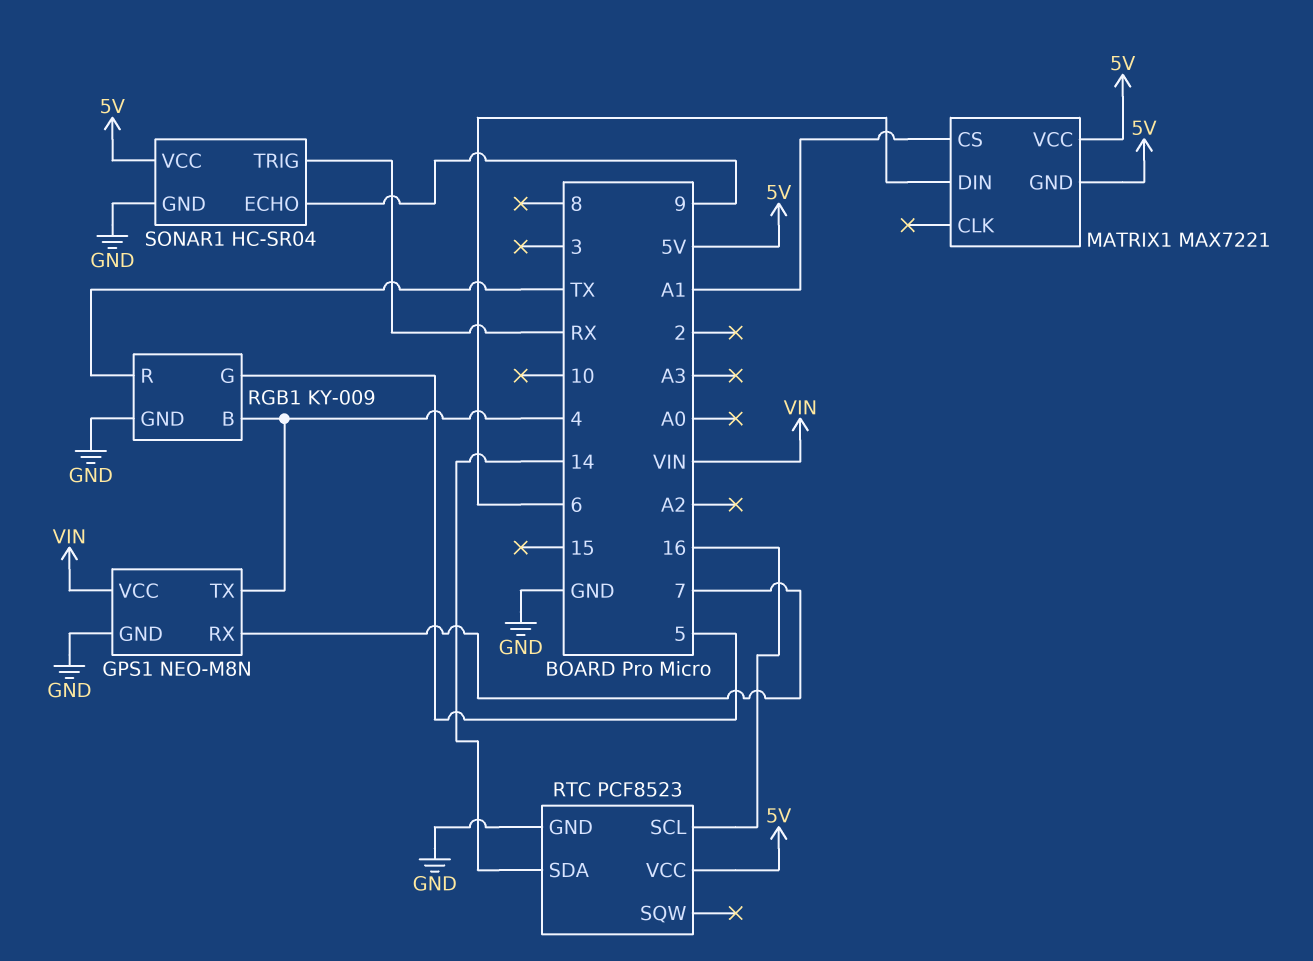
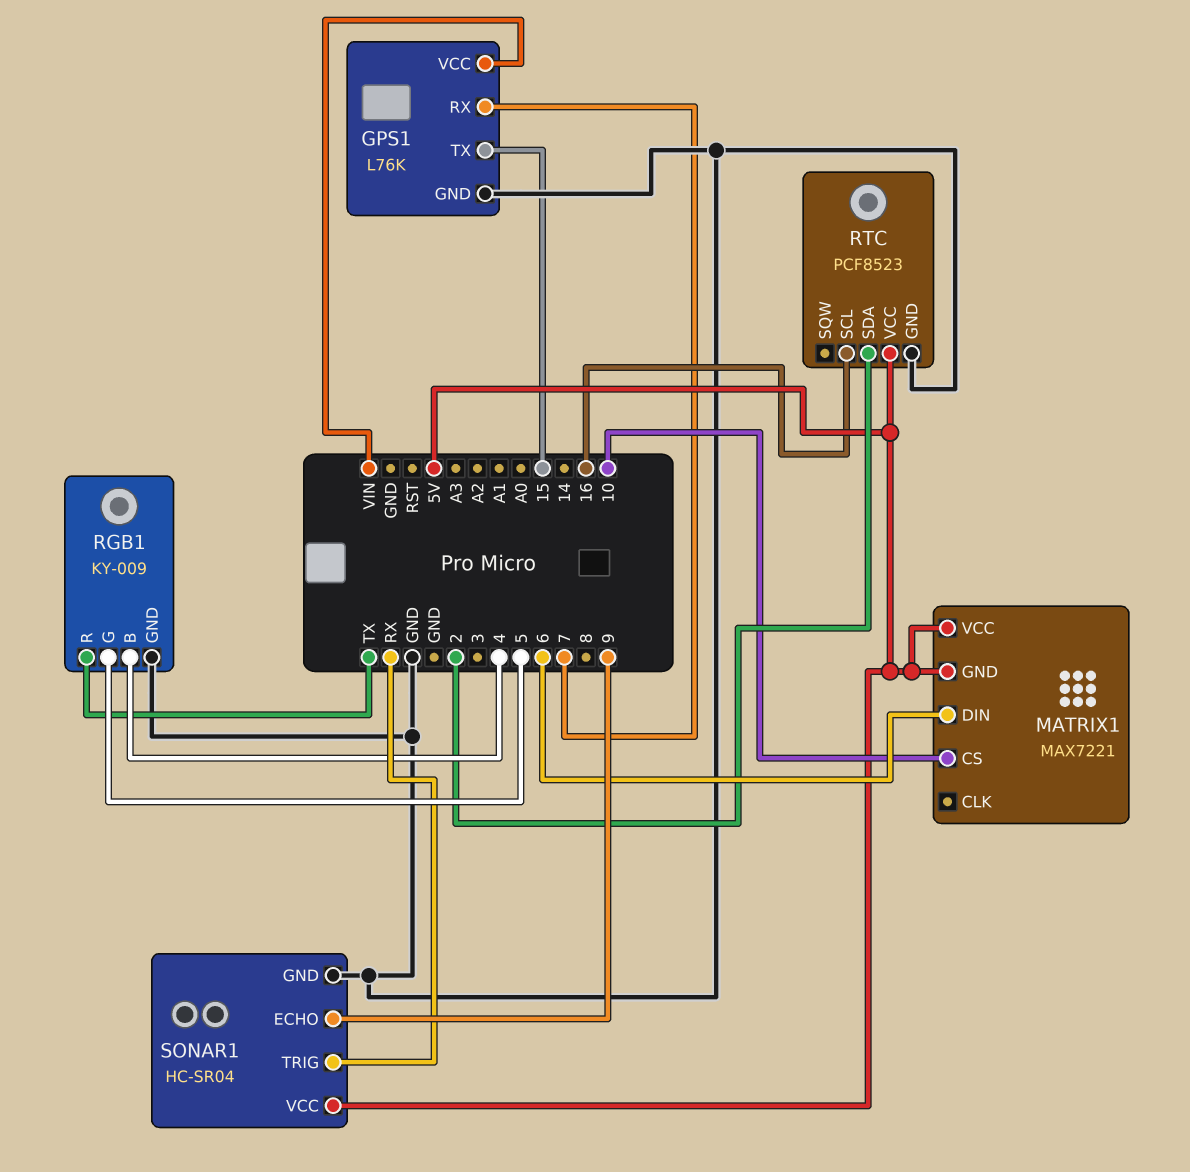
GPS1: NEO-M8N -> L76K
GPS1 pin TX: 4 -> 15
MATRIX1 pin CS: A1 -> 10
RTC pin SDA: 14 -> 2

